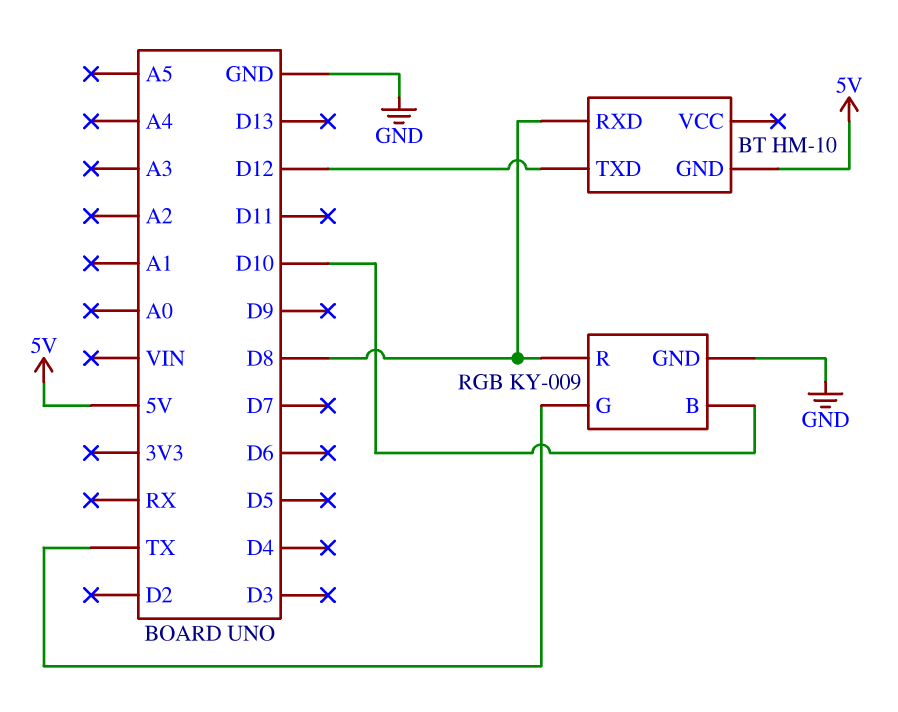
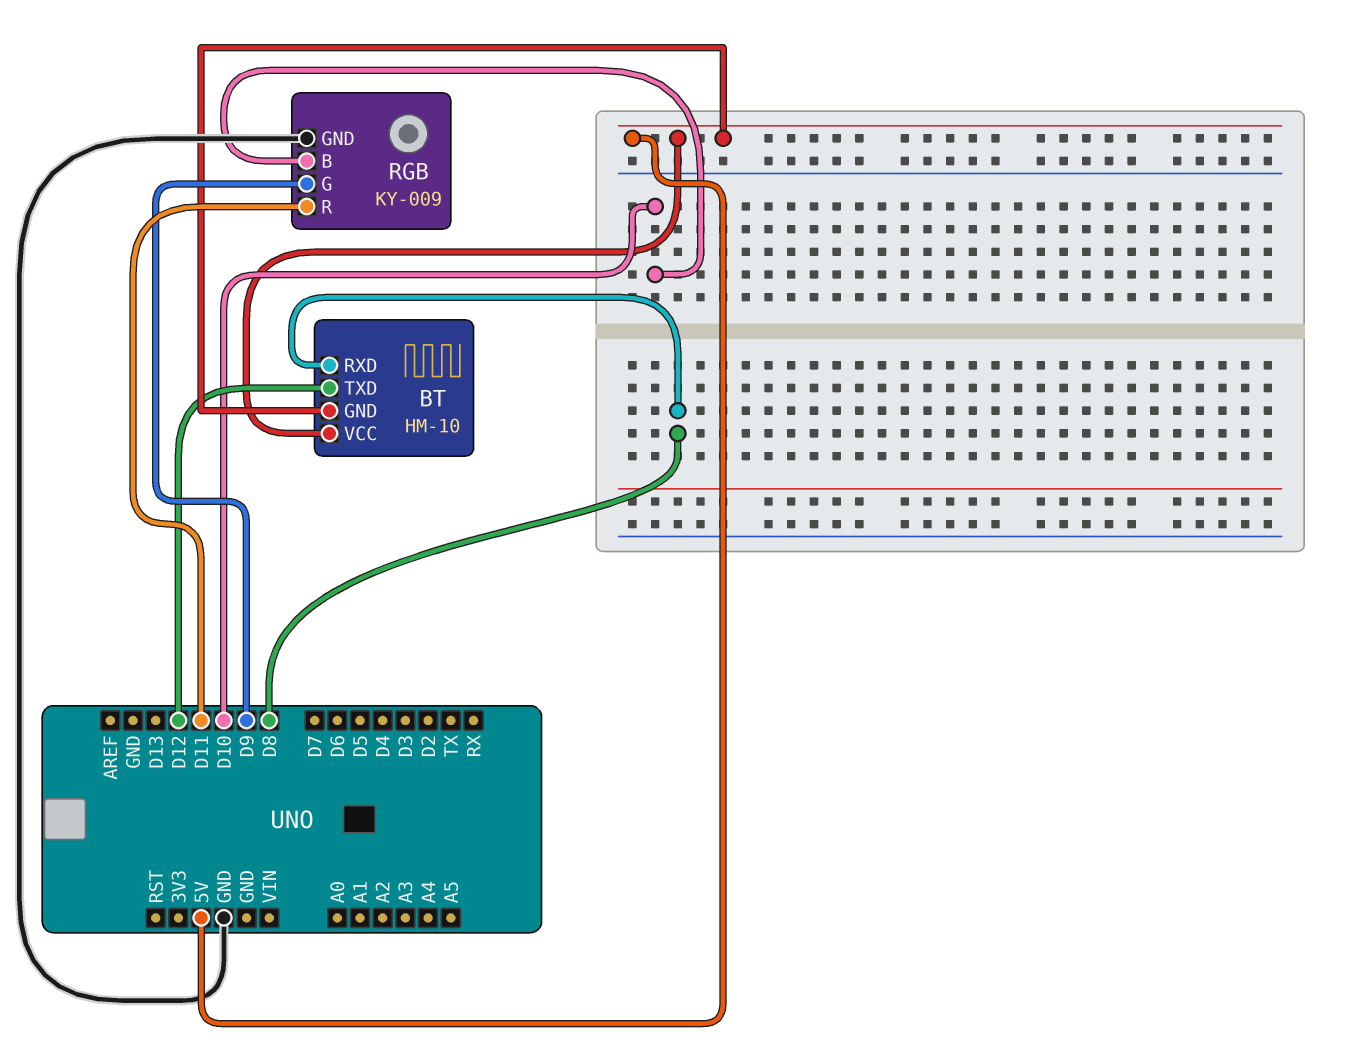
BT pin VCC: none -> 5V
RGB pin G: TX -> D9
RGB pin R: D8 -> D11

